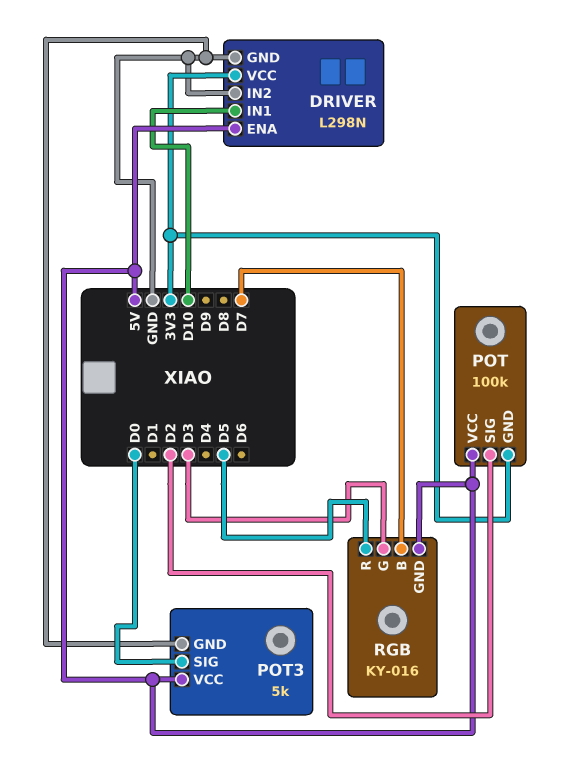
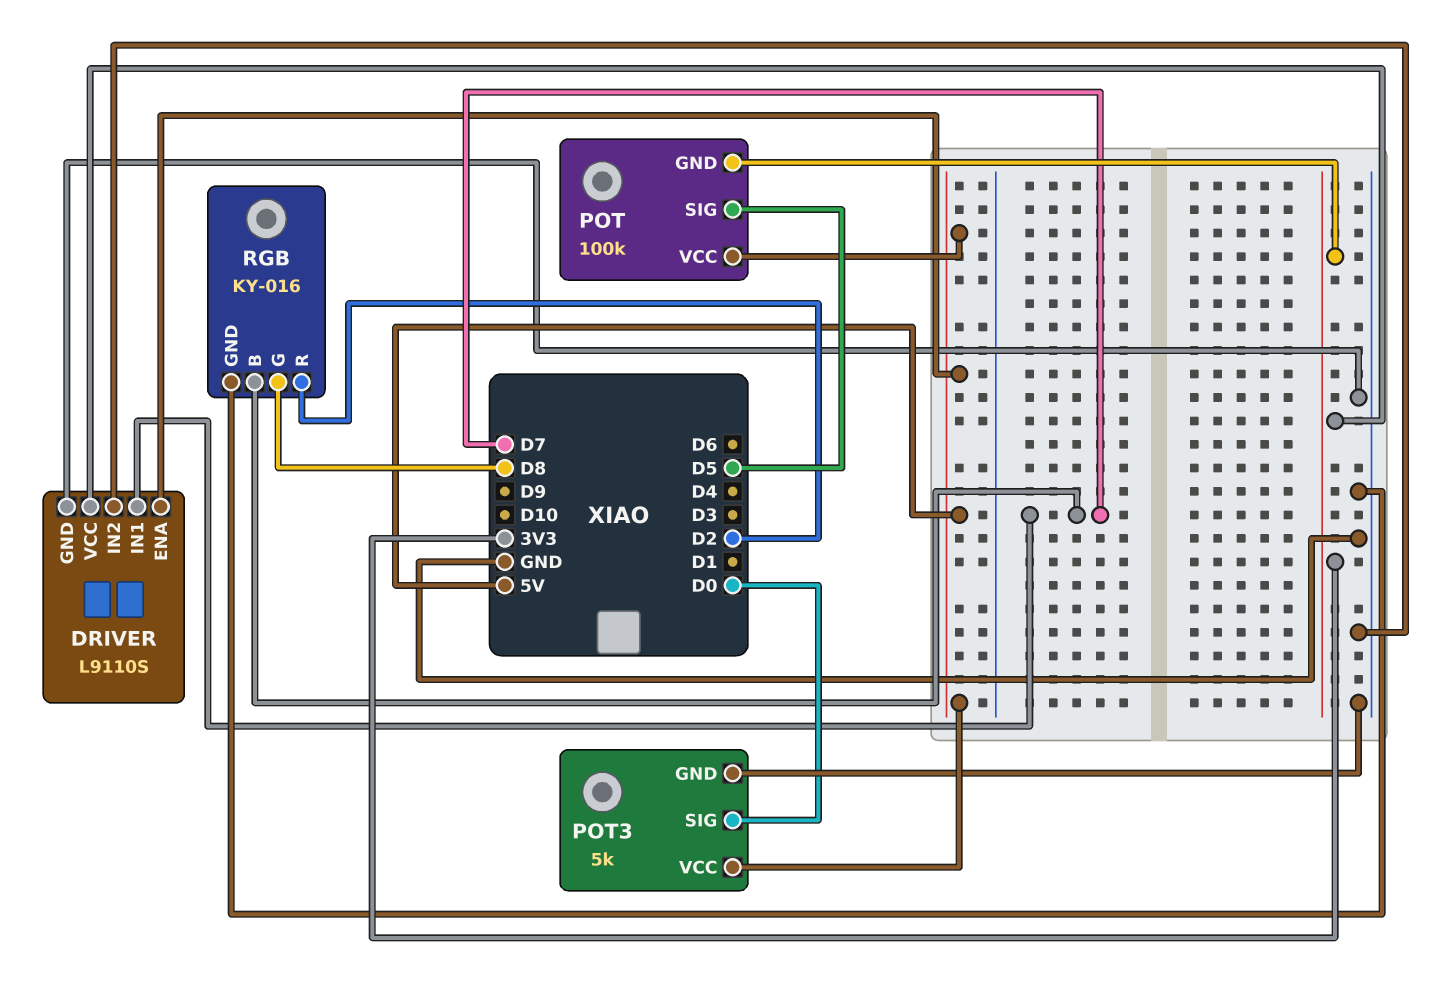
DRIVER: L298N -> L9110S
DRIVER pin IN1: D10 -> D7
POT pin SIG: D2 -> D5
RGB pin G: D3 -> D8
RGB pin GND: 5V -> GND
RGB pin R: D5 -> D2

